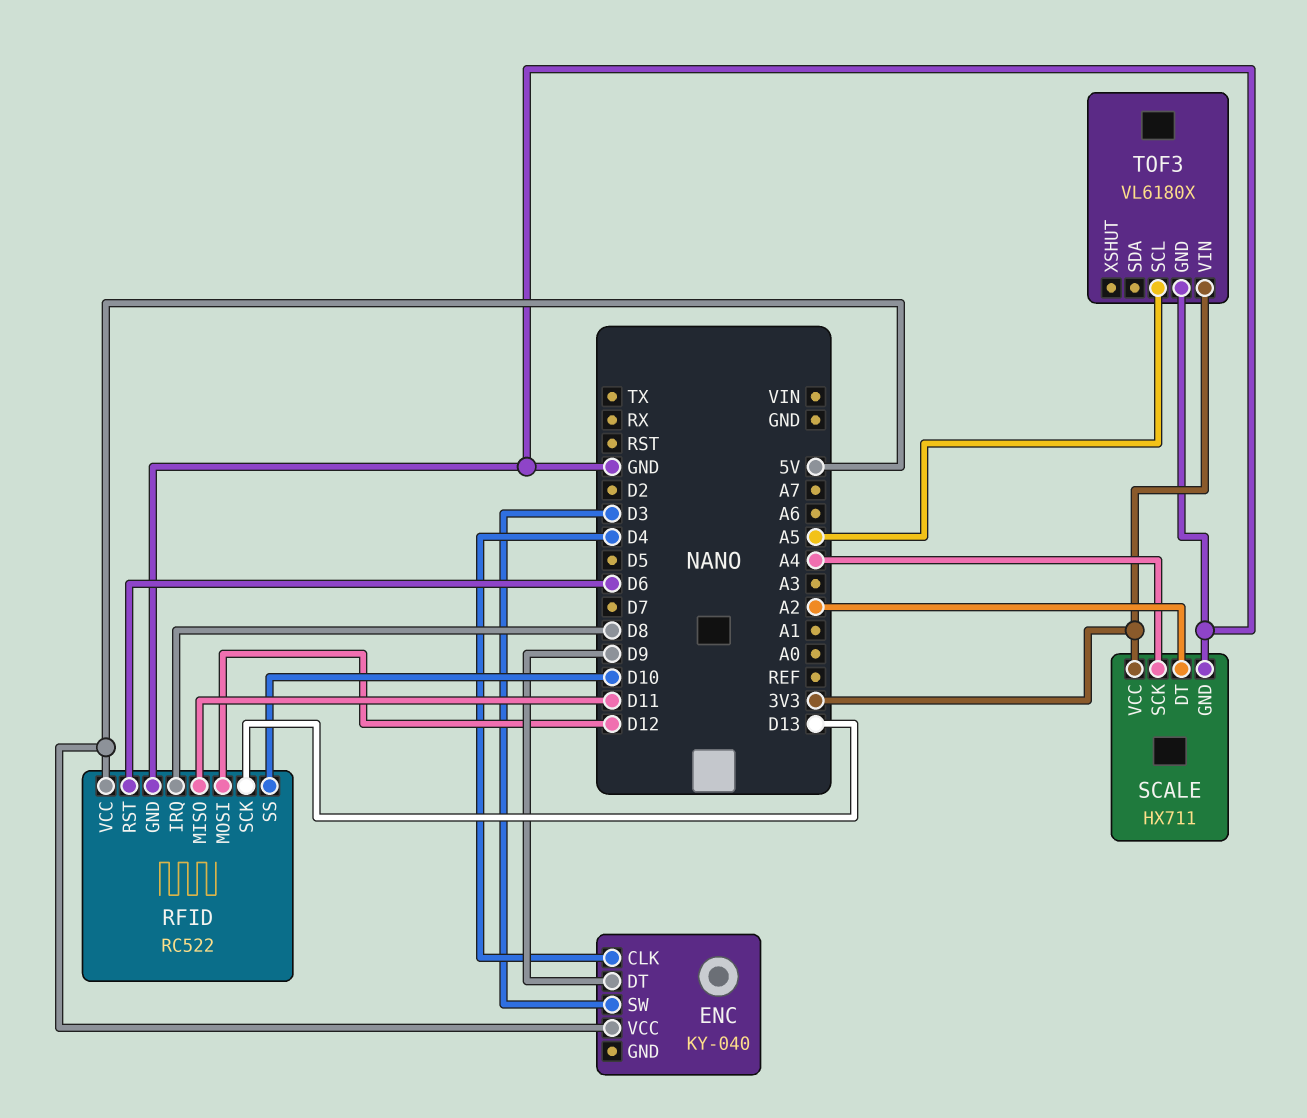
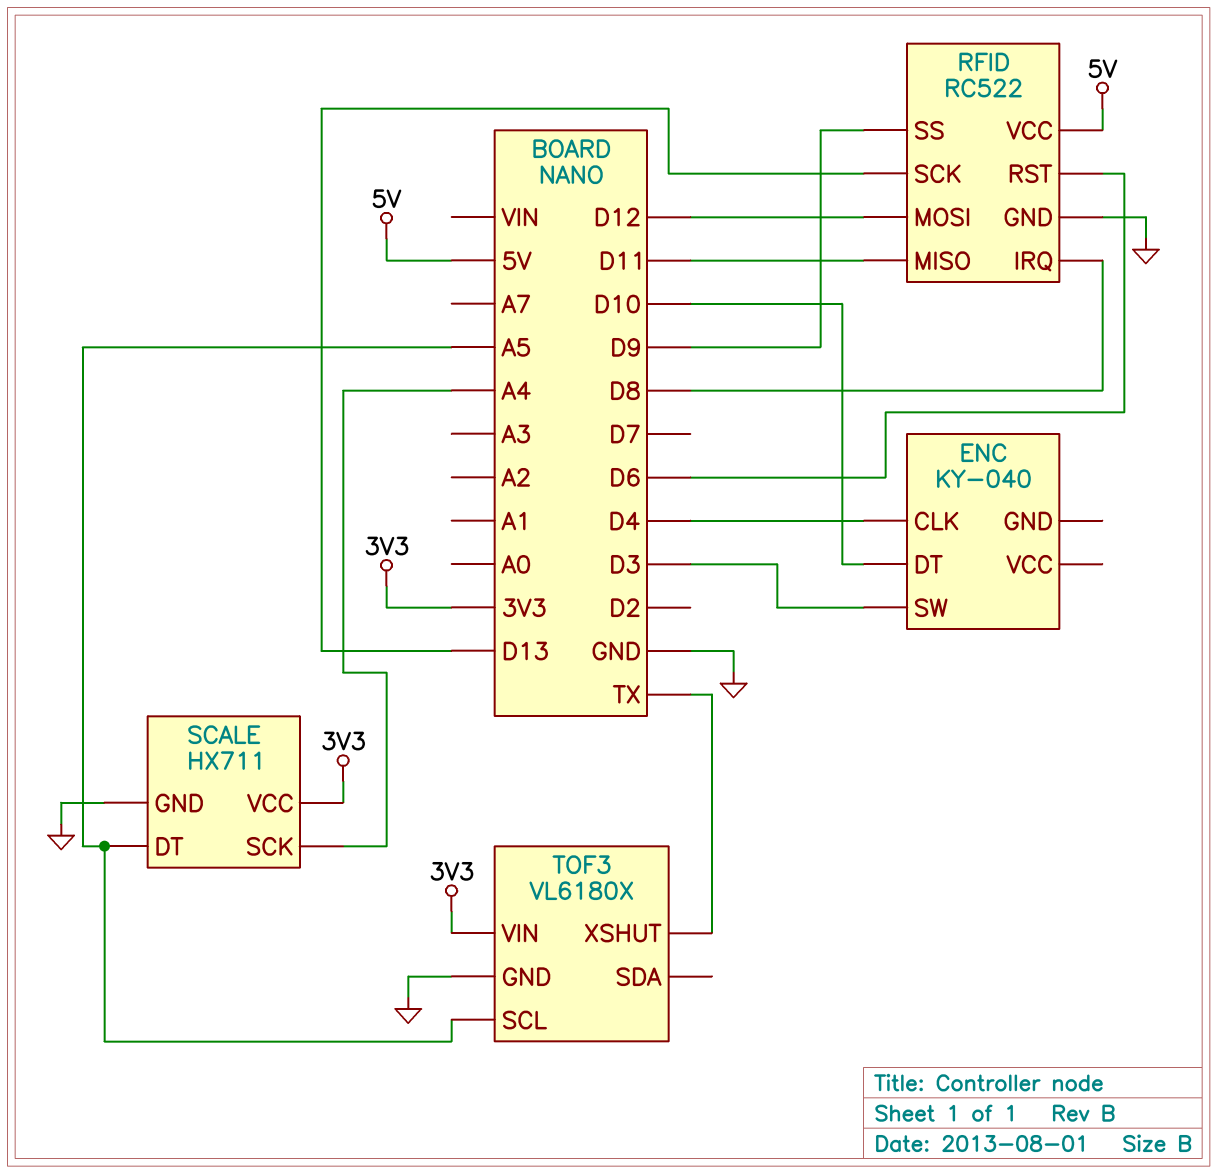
ENC pin DT: D9 -> D10
ENC pin VCC: 5V -> none
RFID pin SS: D10 -> D9
SCALE pin DT: A2 -> A5
TOF3 pin XSHUT: none -> TX

